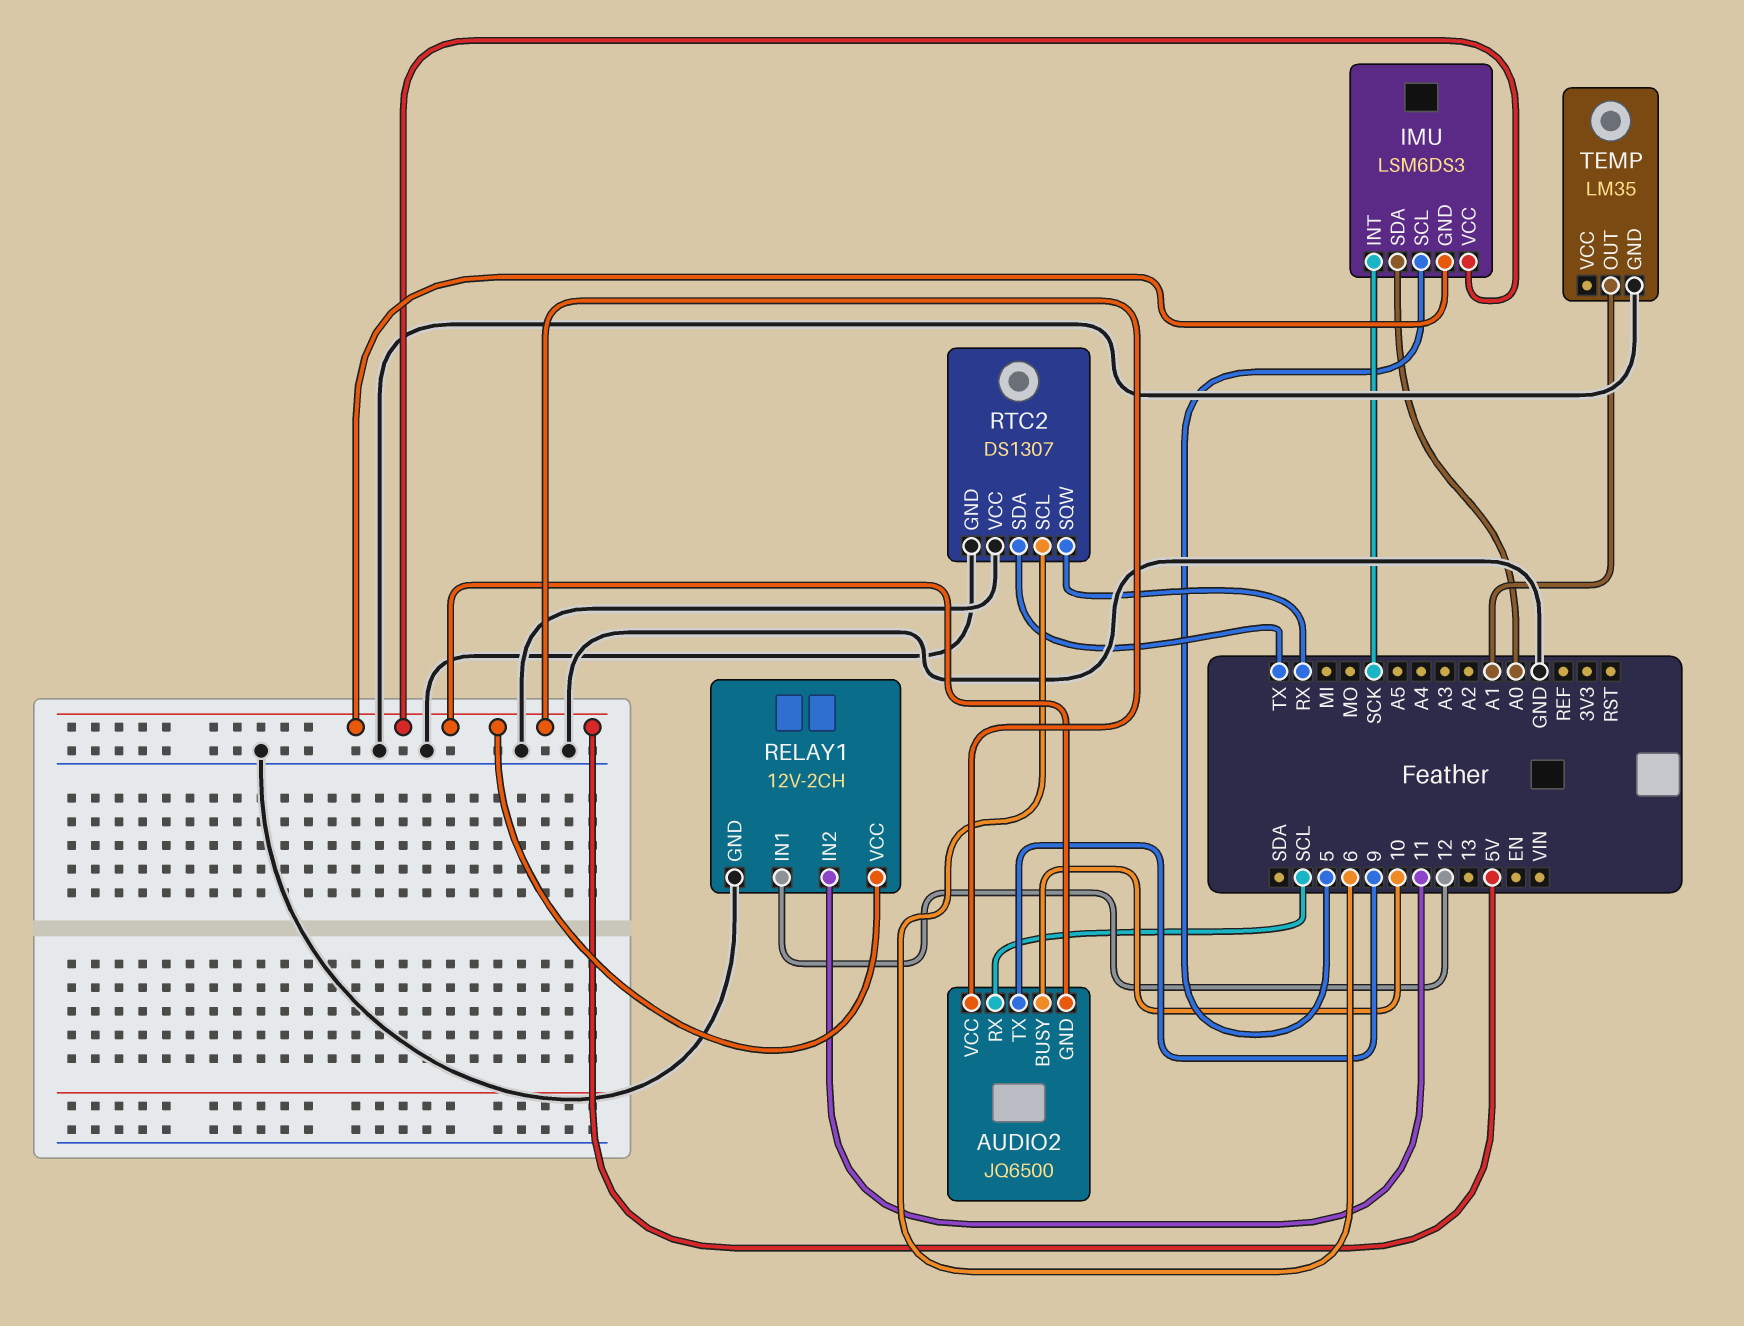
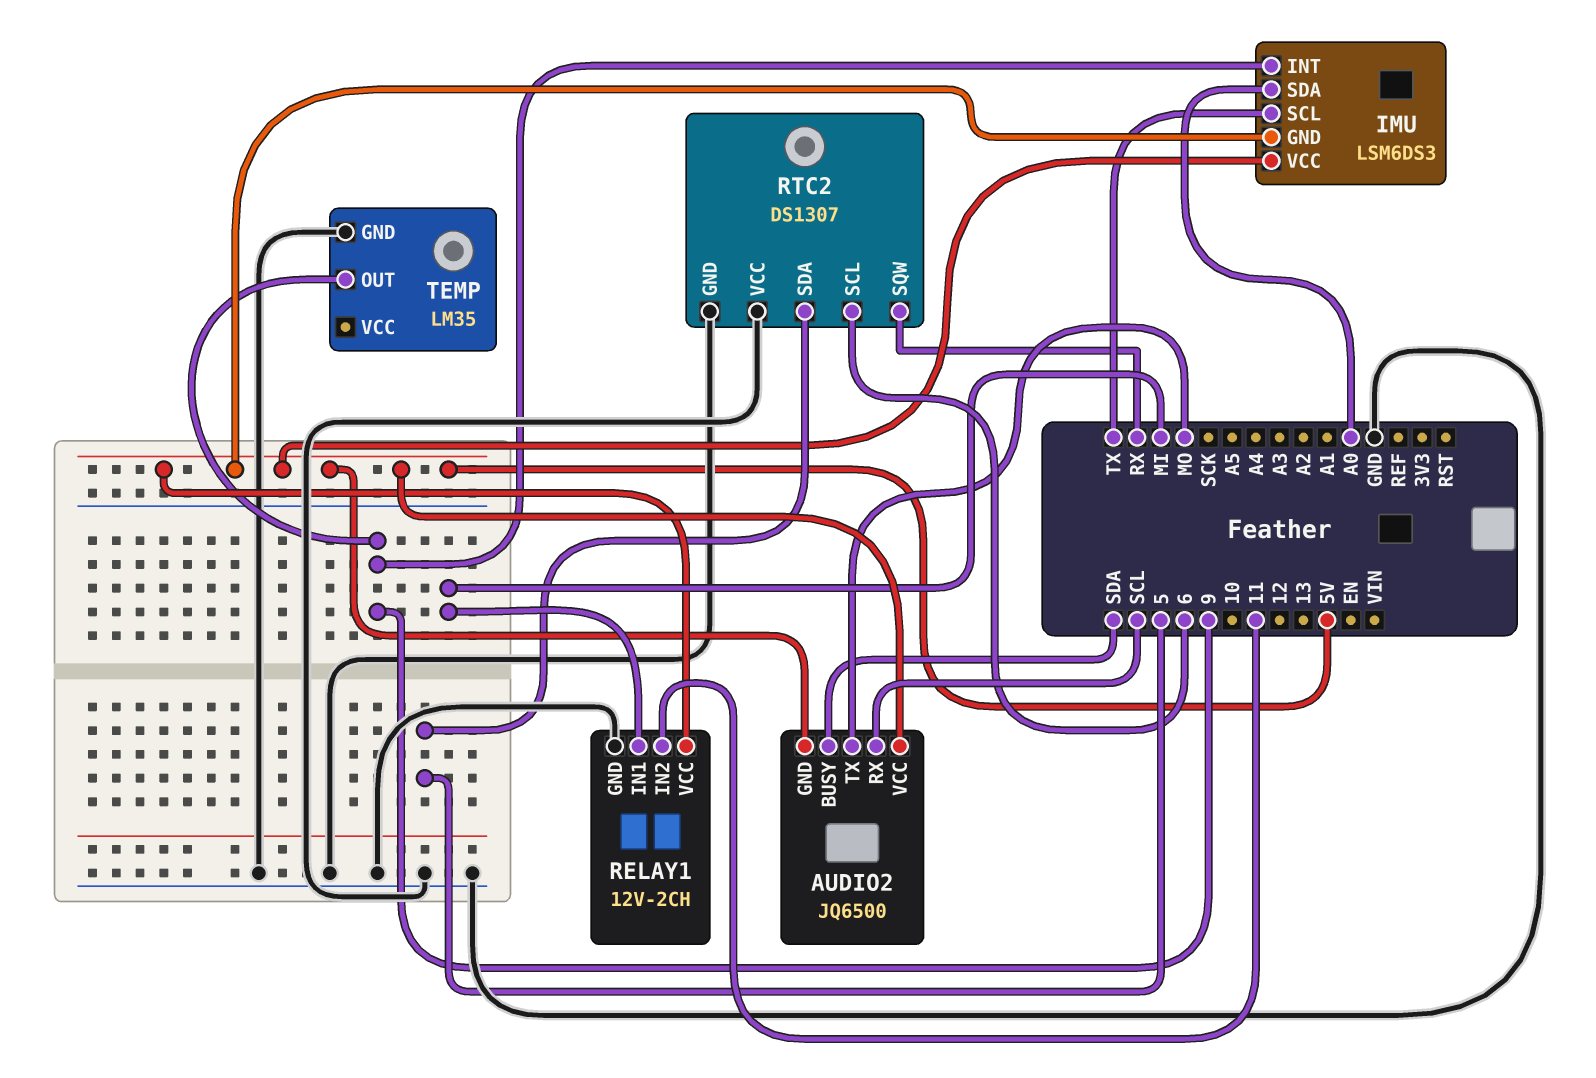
AUDIO2 pin BUSY: 10 -> SDA
AUDIO2 pin TX: 9 -> MO
IMU pin INT: SCK -> 9
IMU pin SCL: 5 -> TX
RELAY1 pin IN1: 12 -> MI
RTC2 pin SDA: TX -> 5
TEMP pin OUT: A1 -> 9

